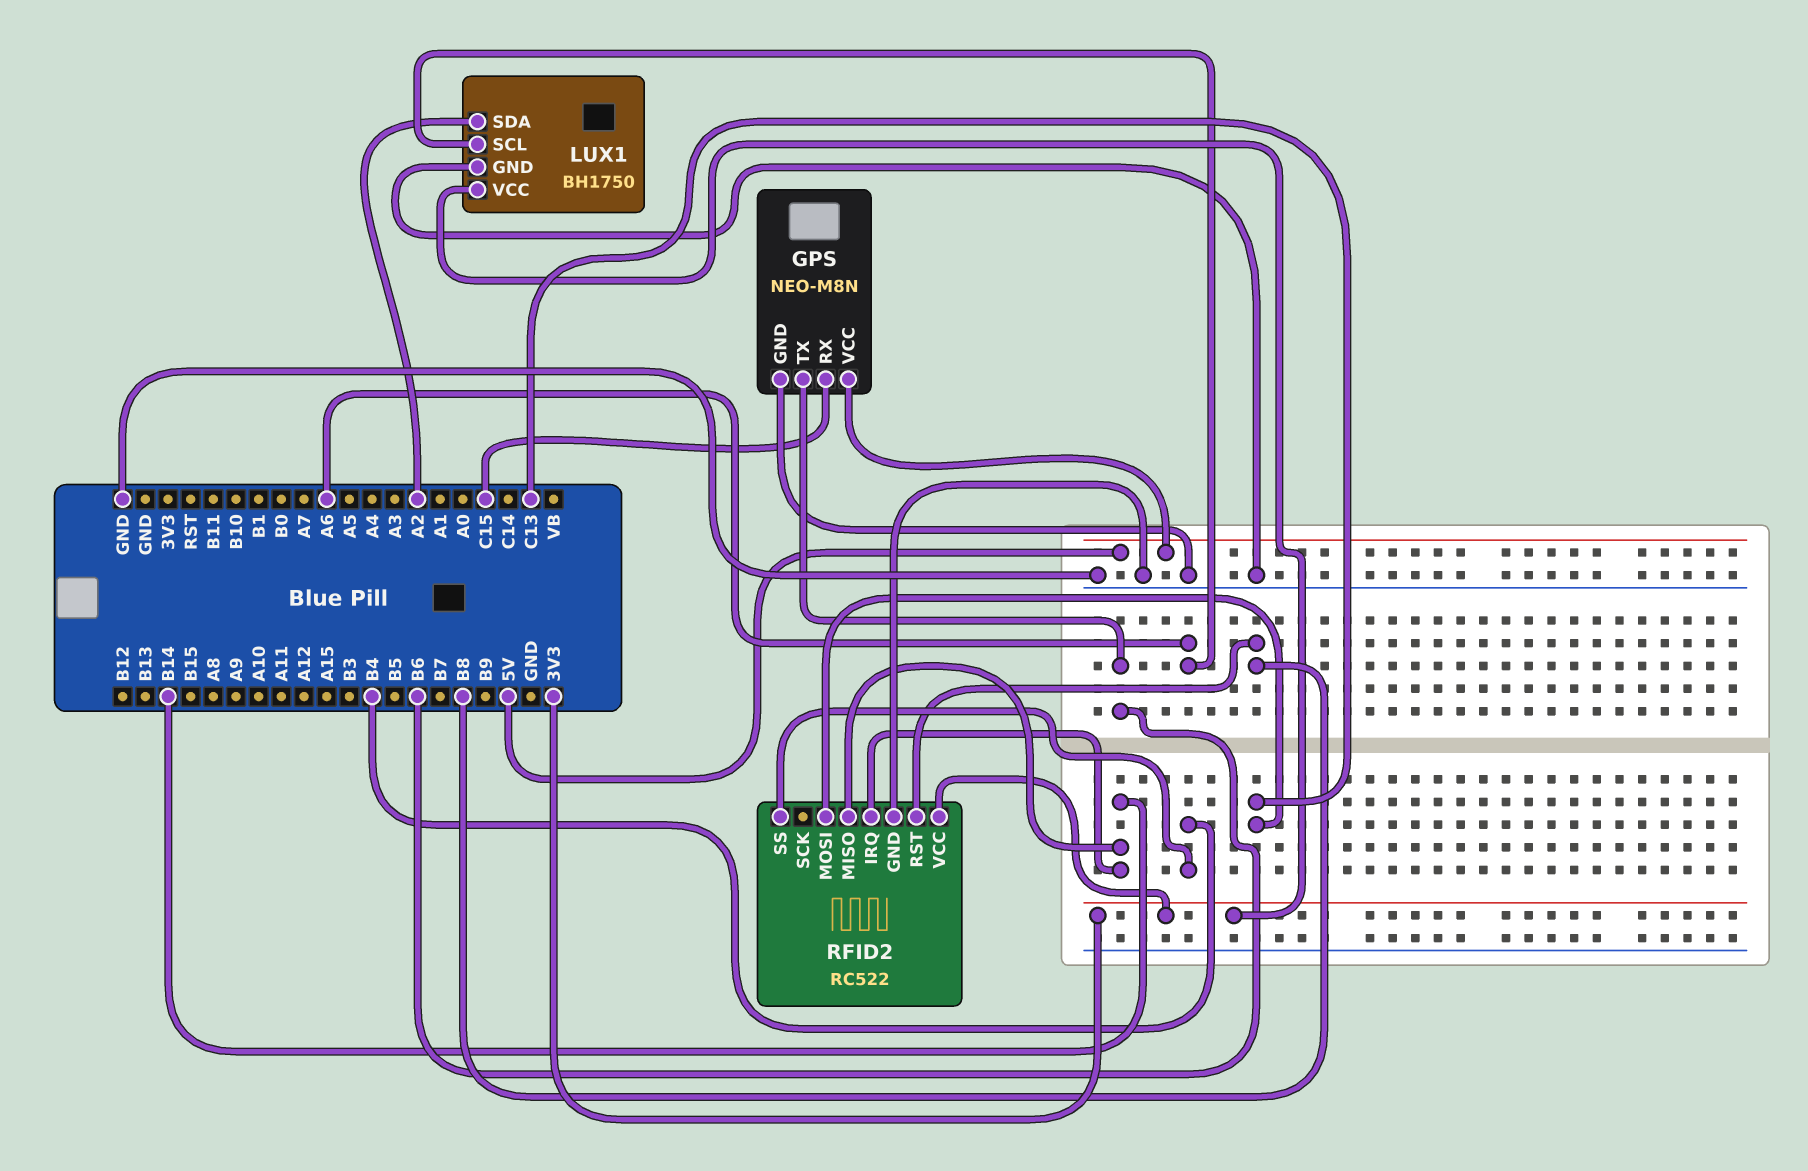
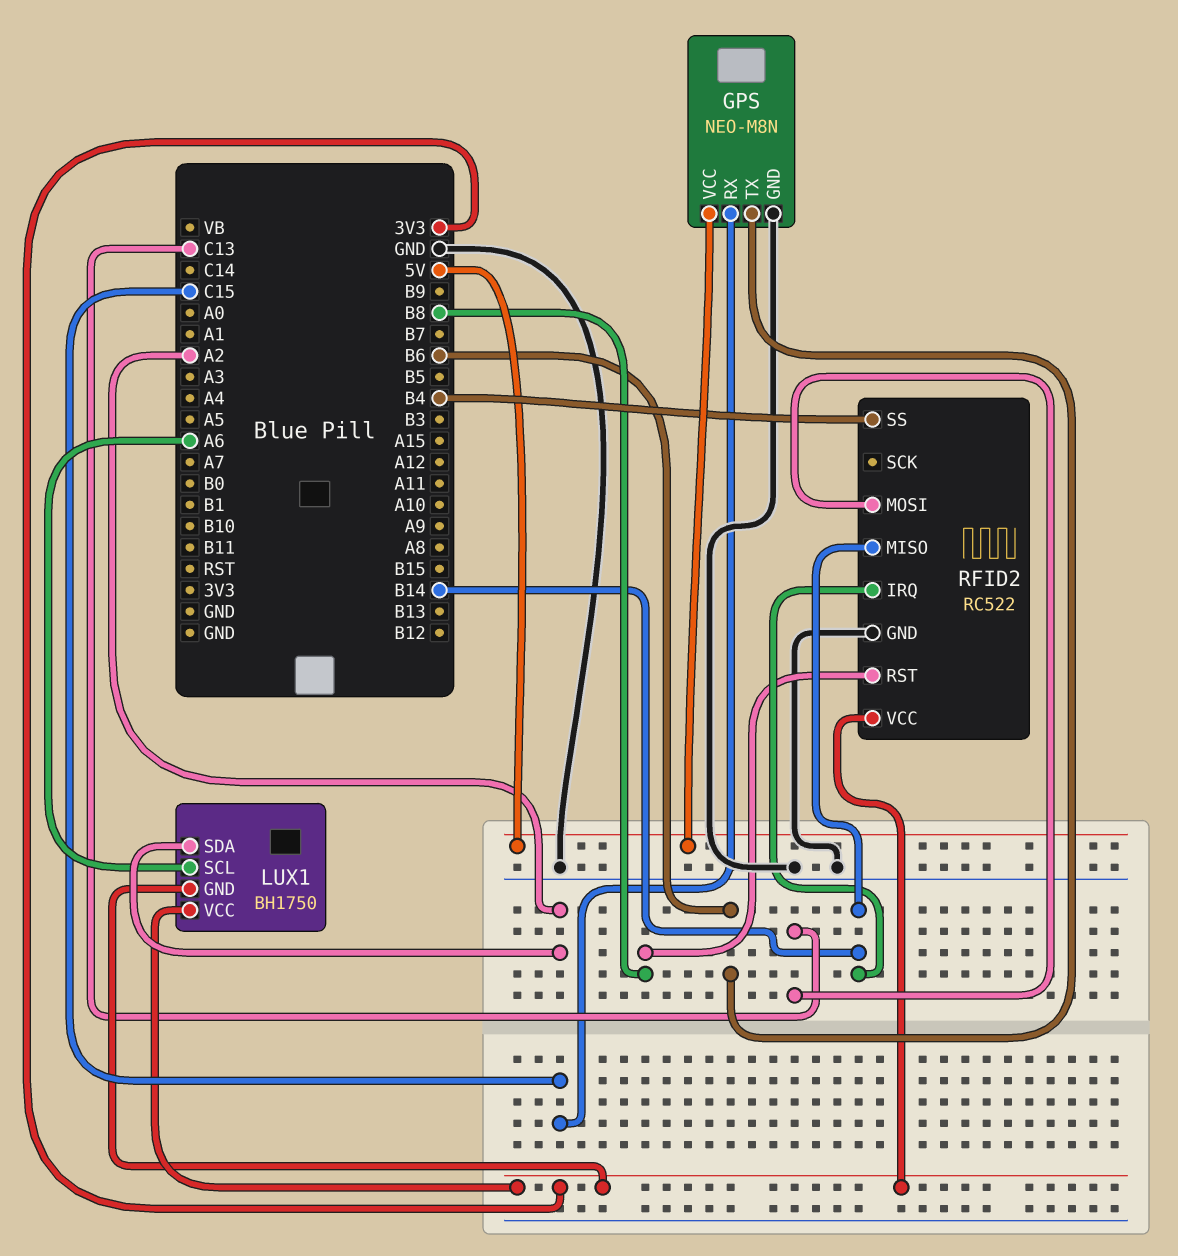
LUX1 pin GND: GND -> 3V3

